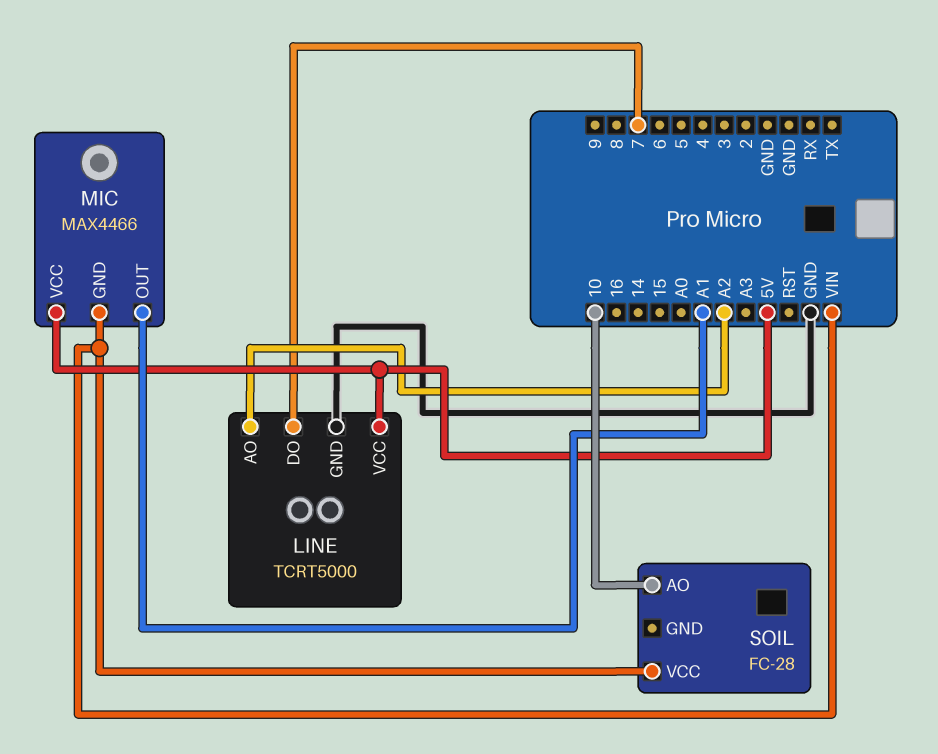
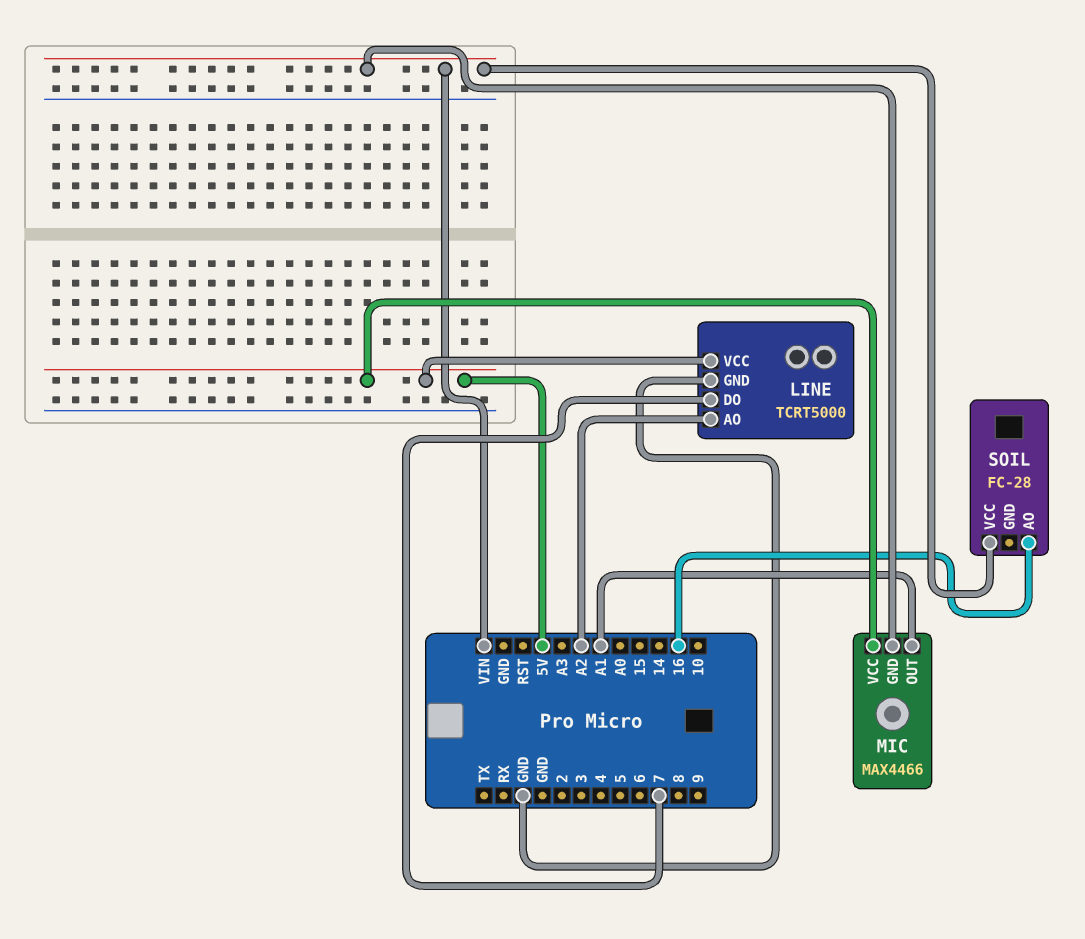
SOIL pin AO: 10 -> 16

